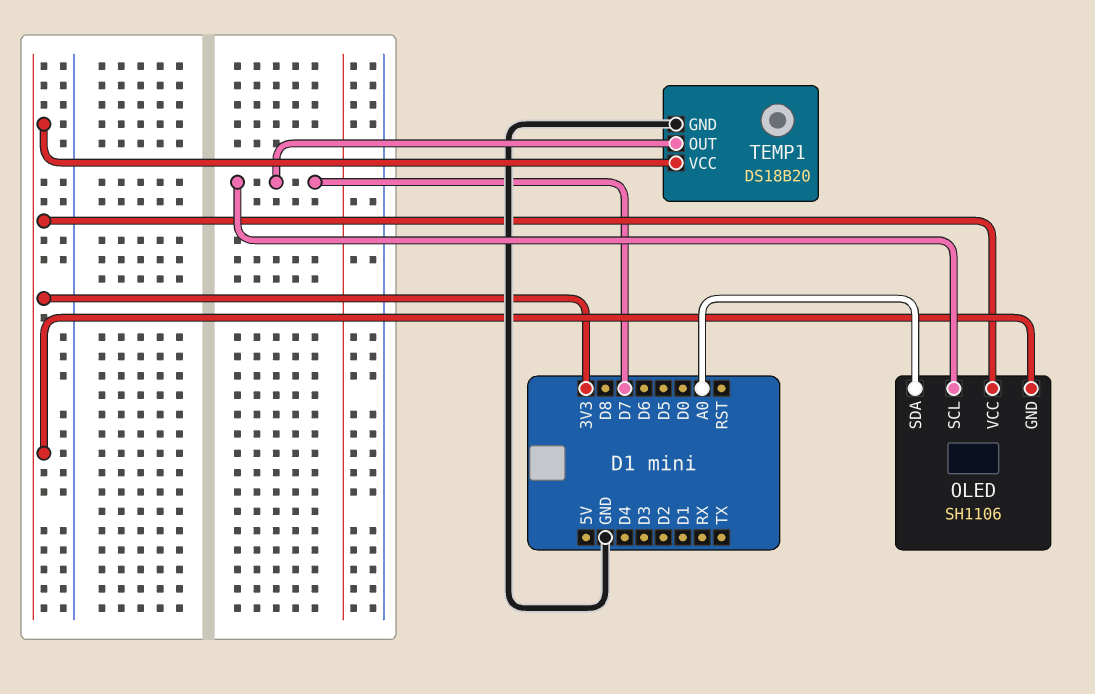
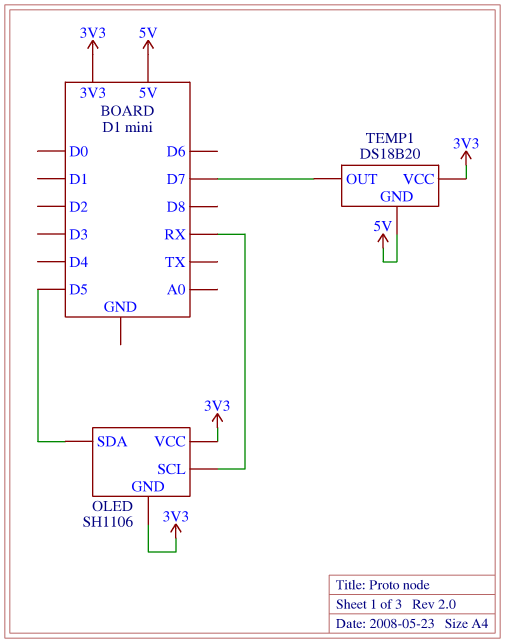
OLED pin SCL: D7 -> RX
OLED pin SDA: A0 -> D5
TEMP1 pin GND: GND -> 5V

